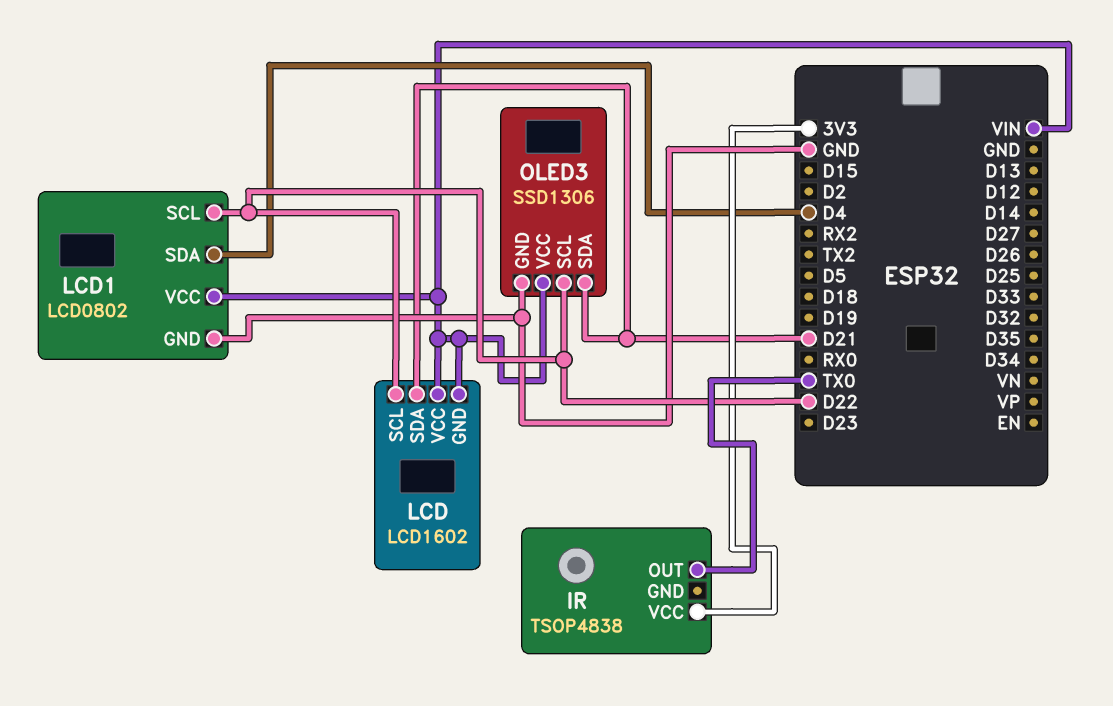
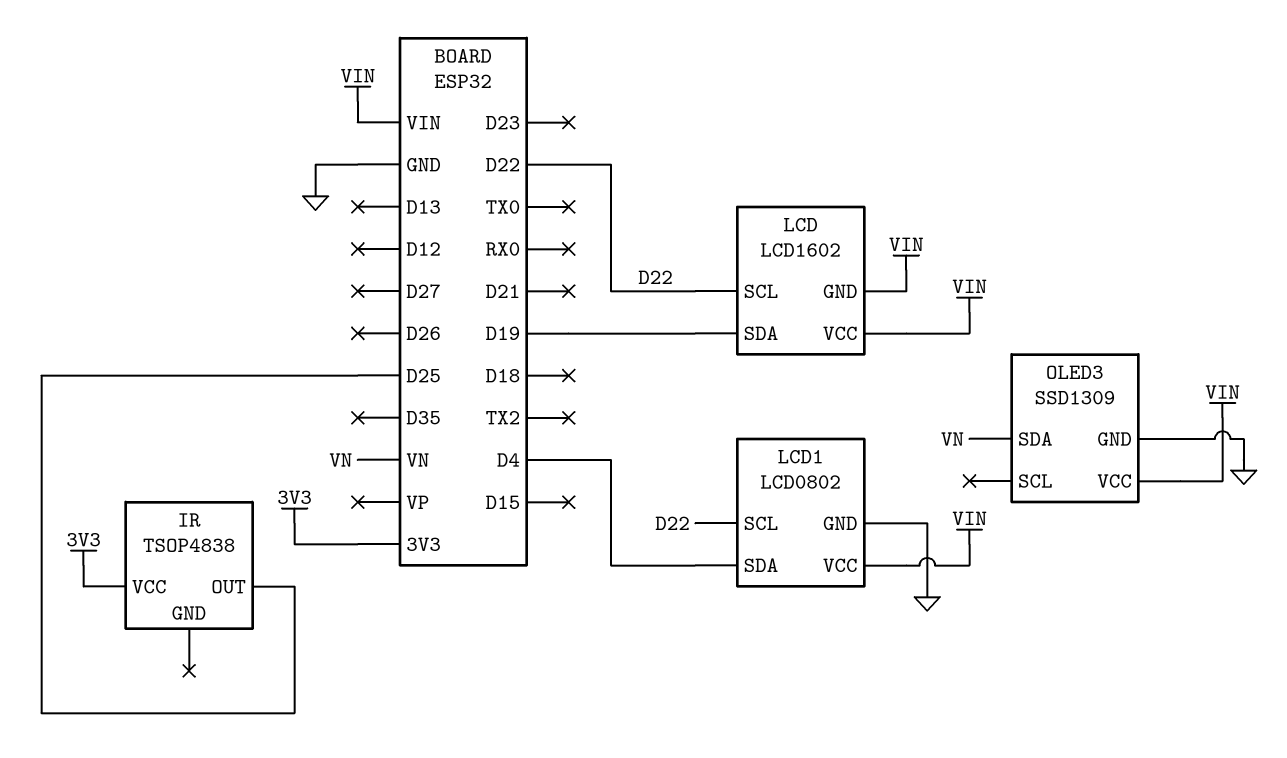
IR pin OUT: TX0 -> D25
LCD pin SDA: D21 -> D19
OLED3: SSD1306 -> SSD1309
OLED3 pin SCL: D22 -> none
OLED3 pin SDA: D21 -> VN

